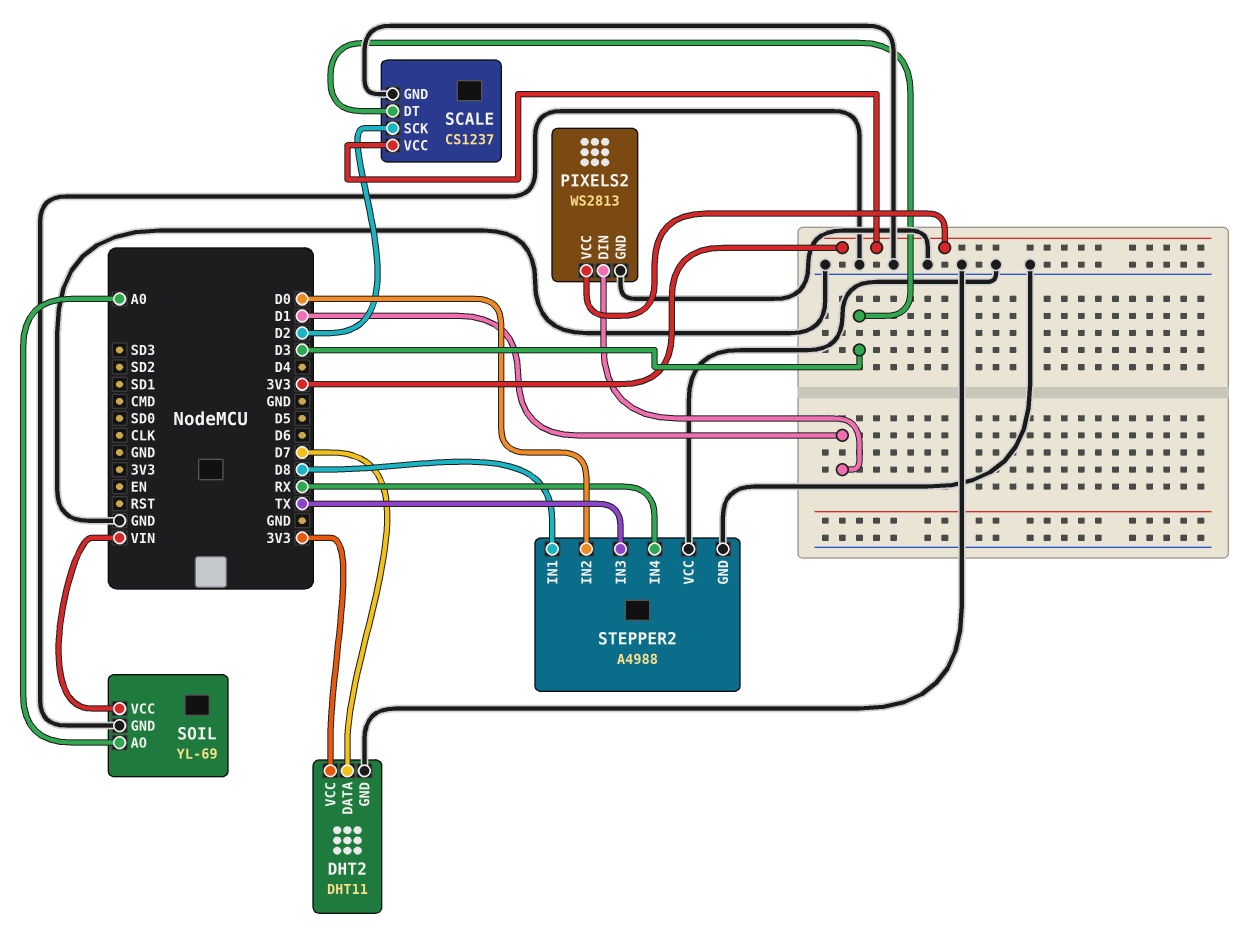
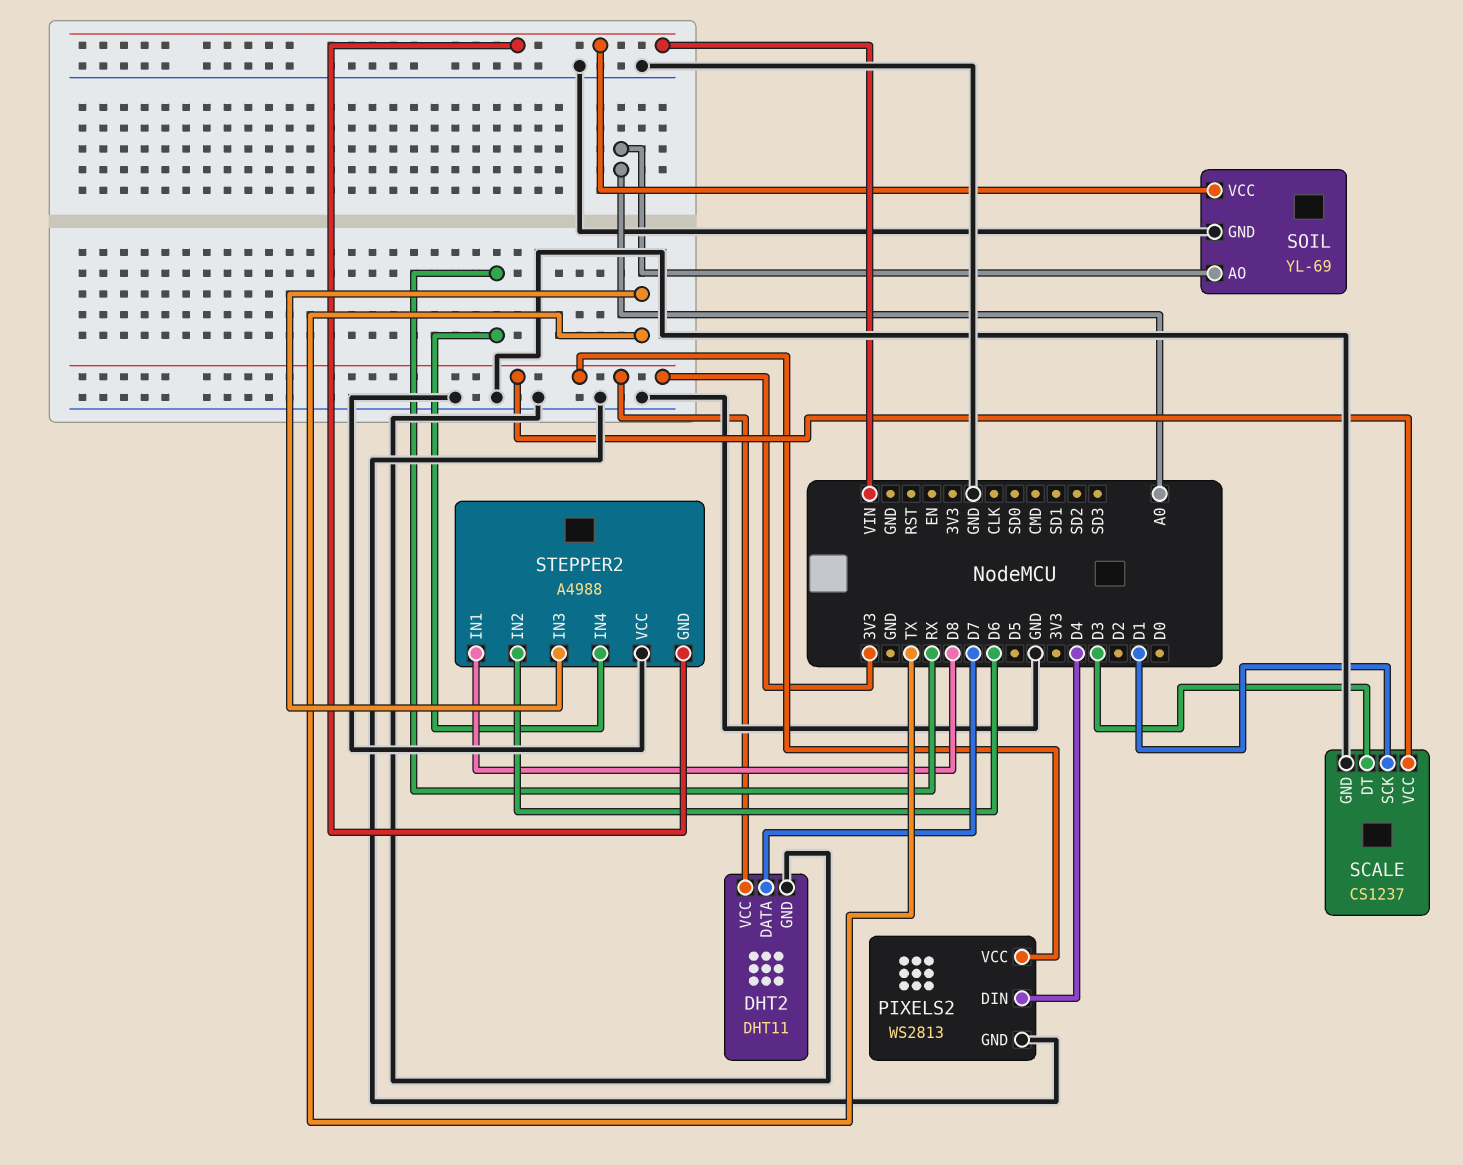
PIXELS2 pin DIN: D1 -> D4
SCALE pin SCK: D2 -> D1
STEPPER2 pin GND: GND -> VIN
STEPPER2 pin IN2: D0 -> D6

